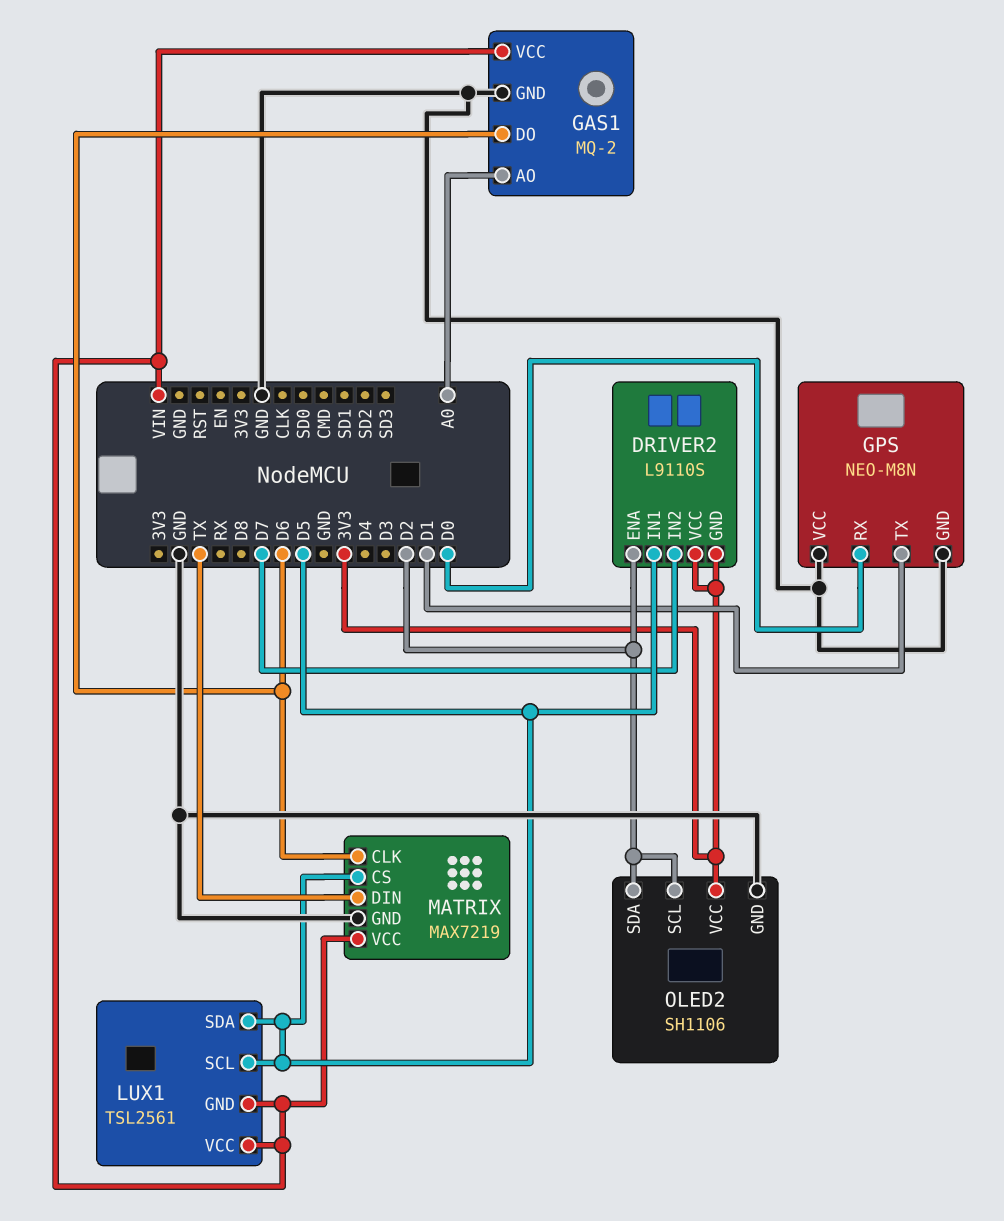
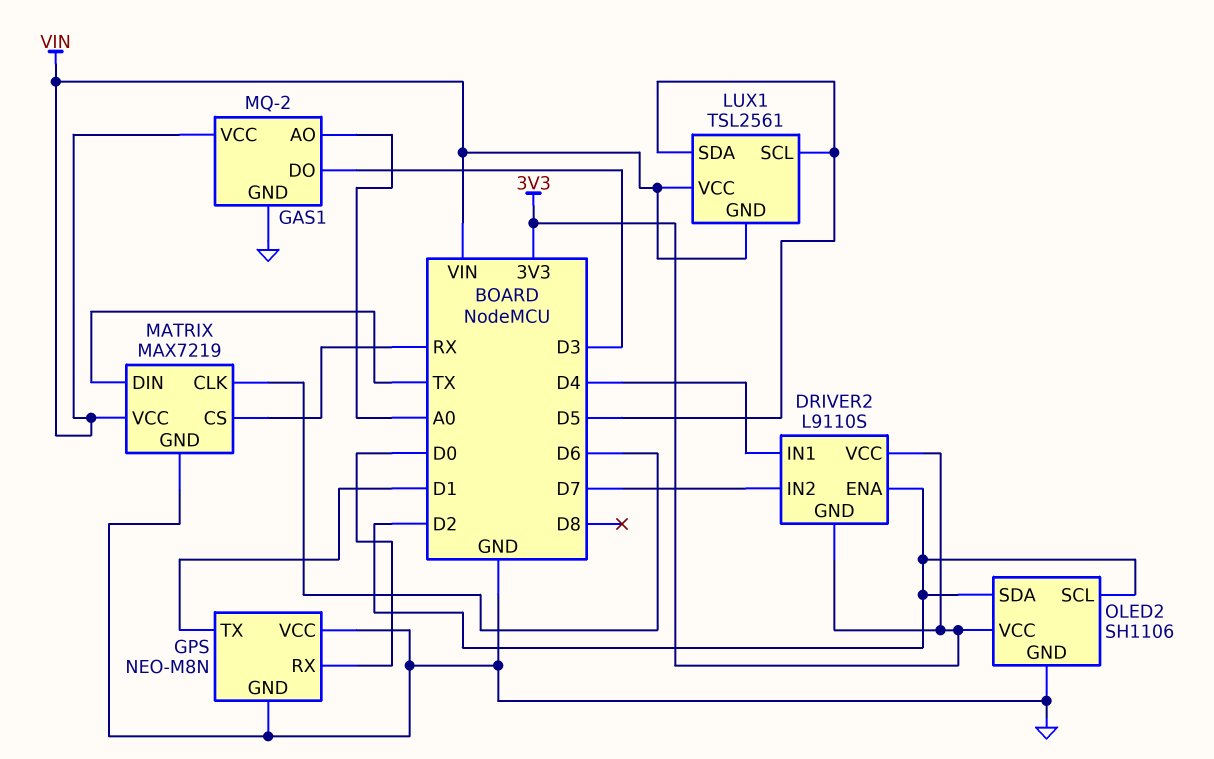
DRIVER2 pin IN1: D5 -> D4
GAS1 pin DO: D6 -> D3
MATRIX pin CS: D5 -> RX

